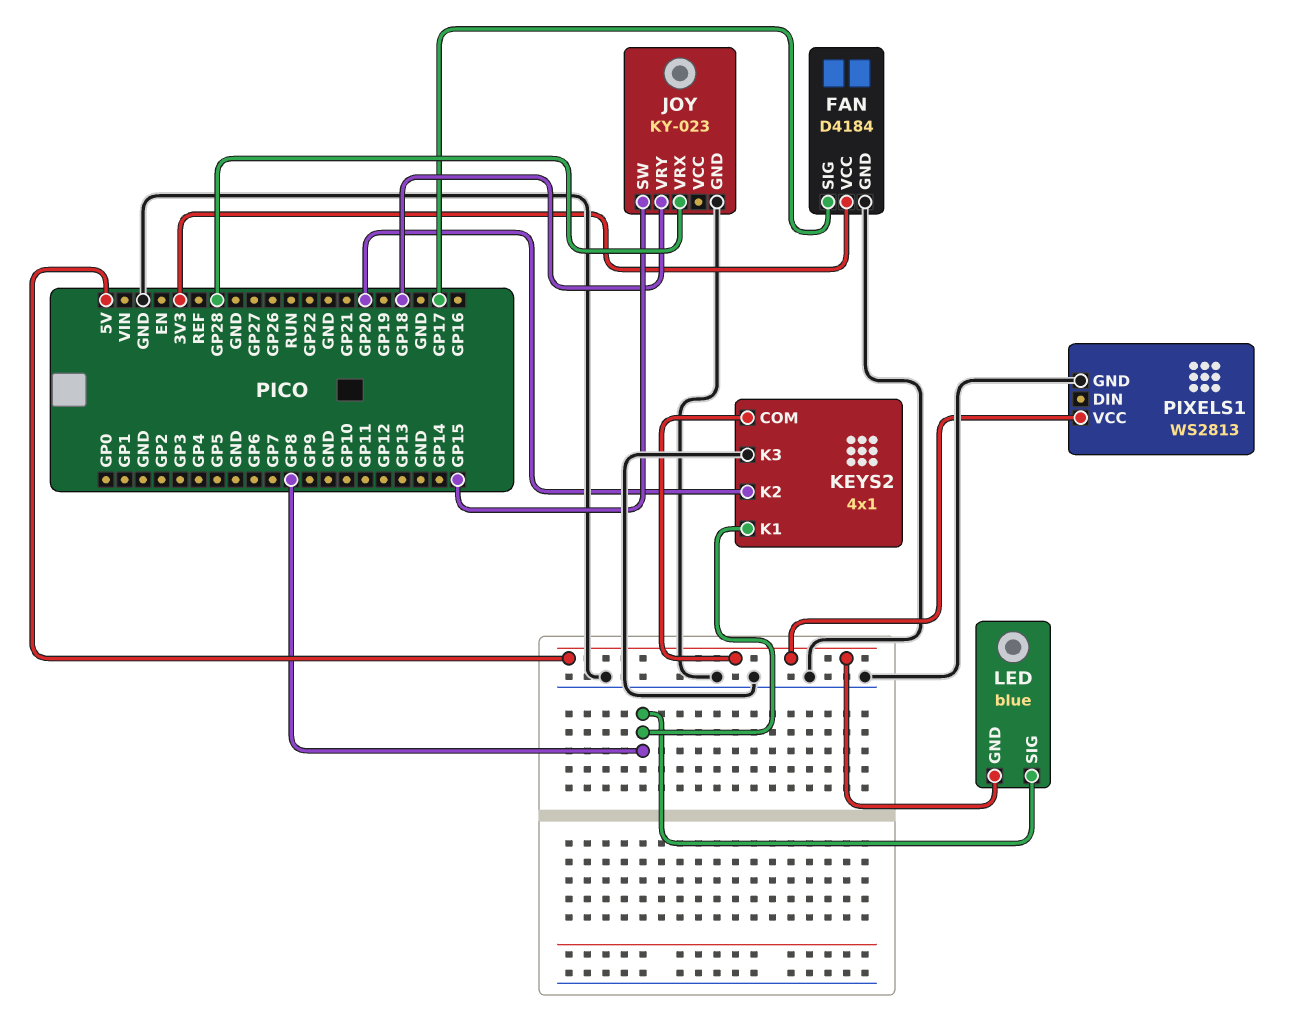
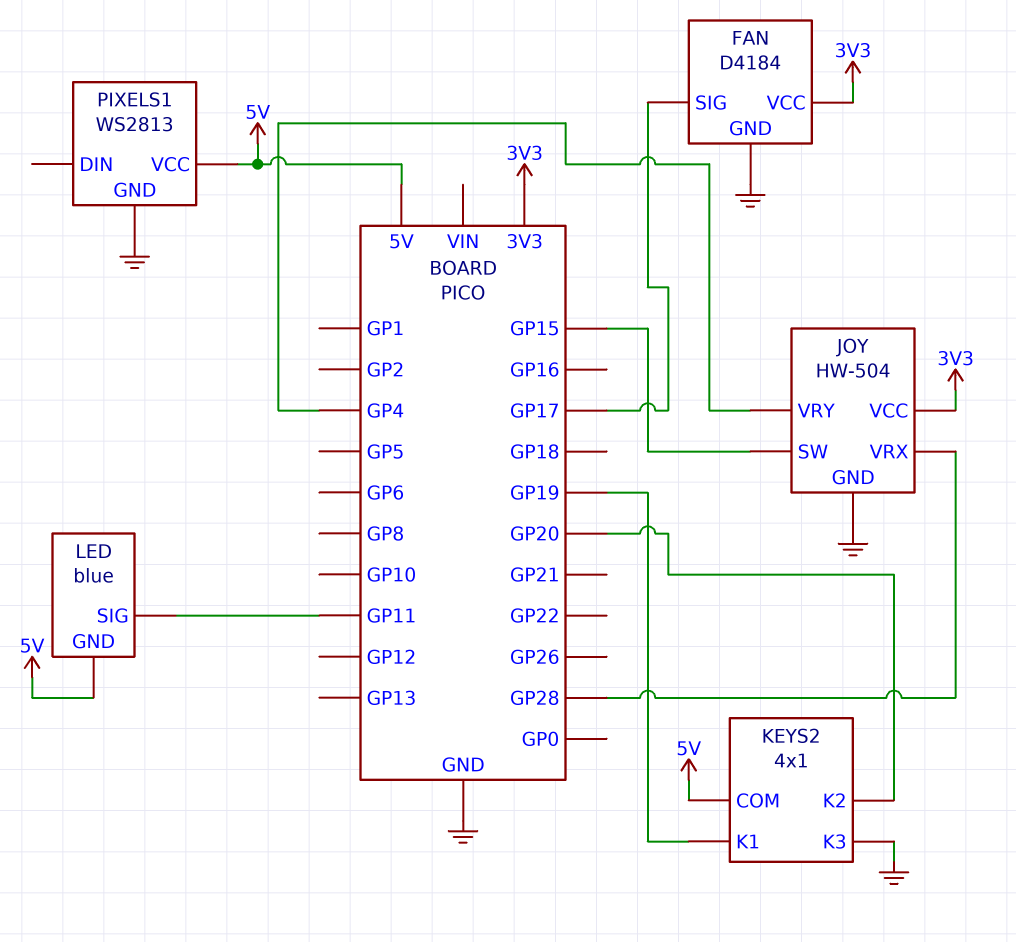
JOY: KY-023 -> HW-504
JOY pin VCC: none -> 3V3
JOY pin VRY: GP18 -> GP4
KEYS2 pin K1: GP8 -> GP19
LED pin SIG: GP8 -> GP11

